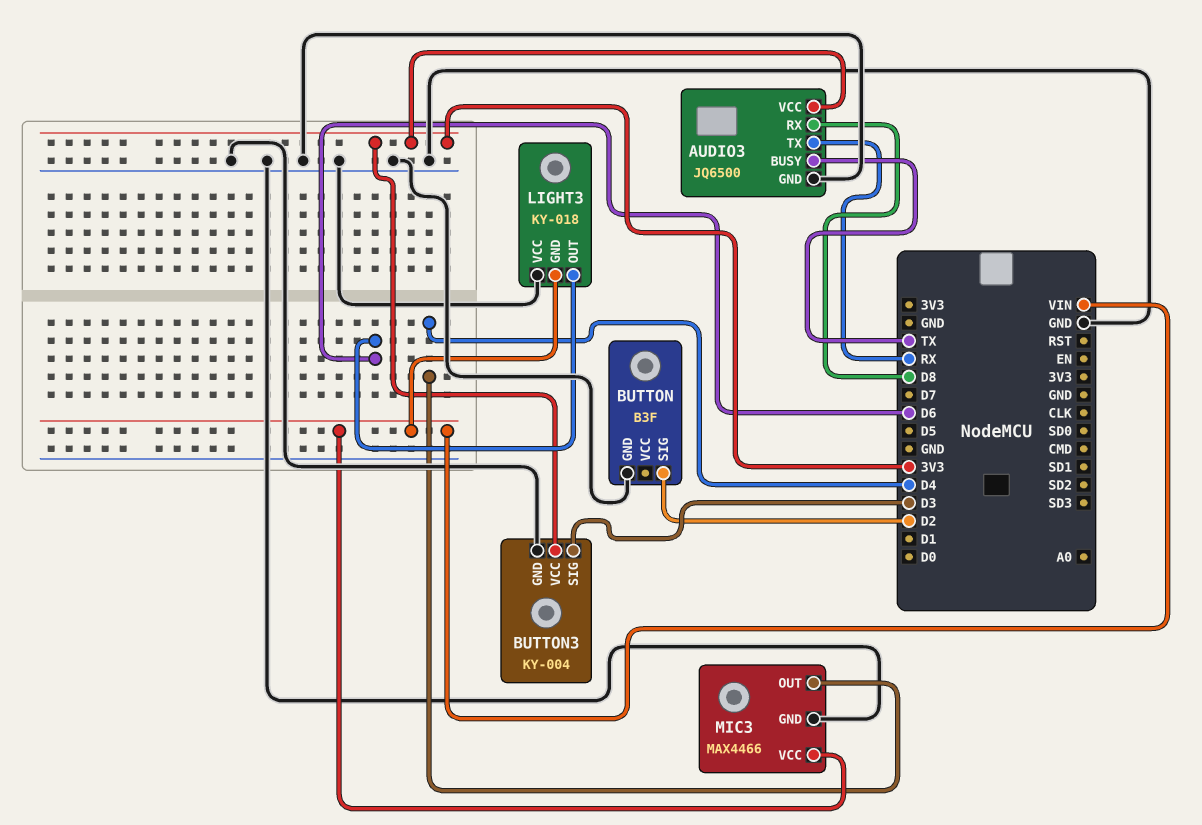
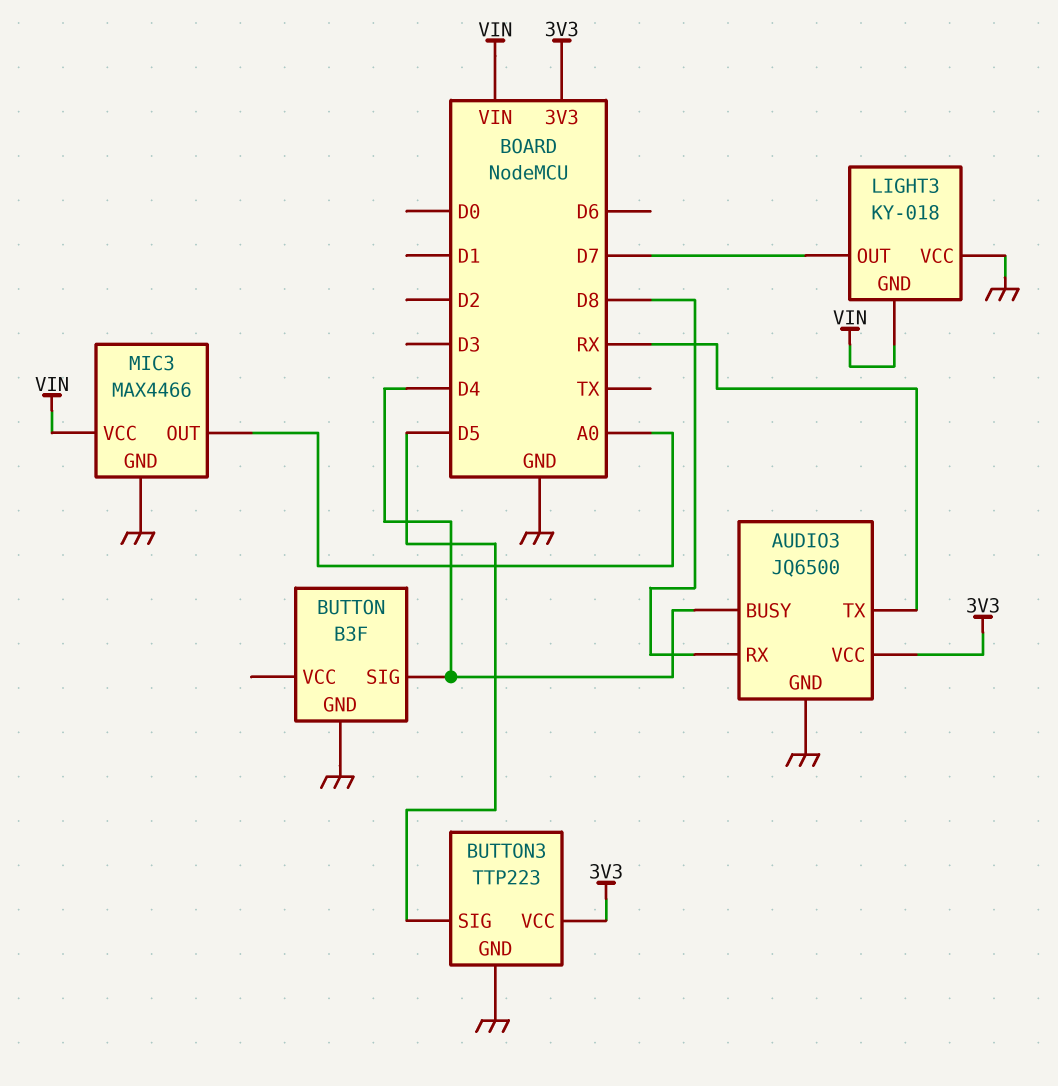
AUDIO3 pin BUSY: TX -> D4
BUTTON pin SIG: D2 -> D4
BUTTON3: KY-004 -> TTP223
BUTTON3 pin SIG: D3 -> D5
LIGHT3 pin OUT: D6 -> D7
MIC3 pin OUT: D4 -> A0

